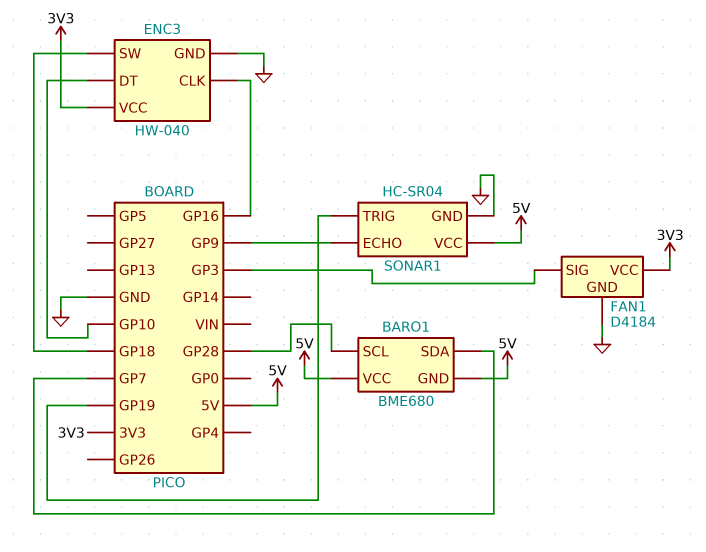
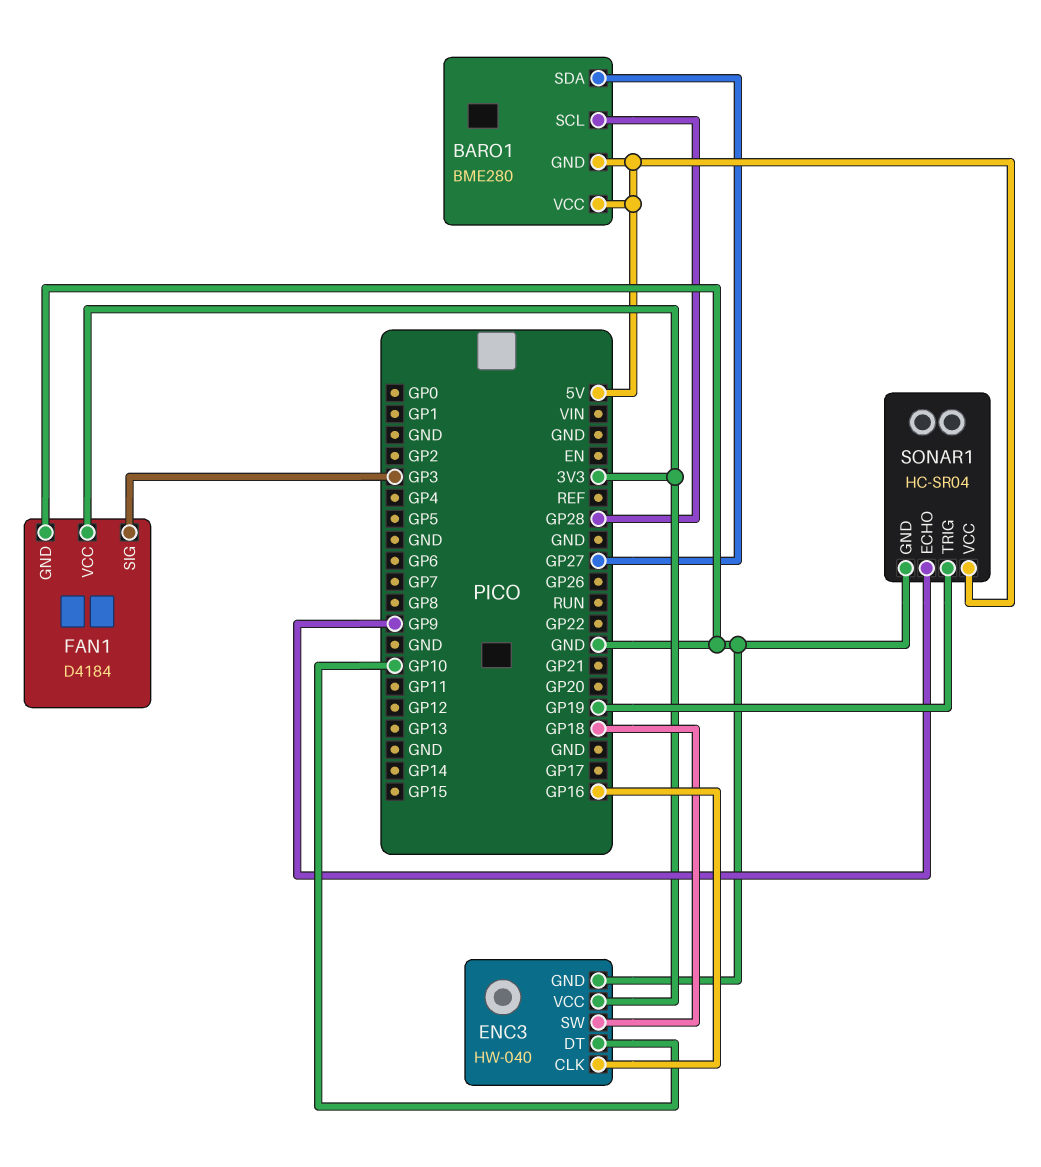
BARO1: BME680 -> BME280
BARO1 pin SDA: GP7 -> GP27

